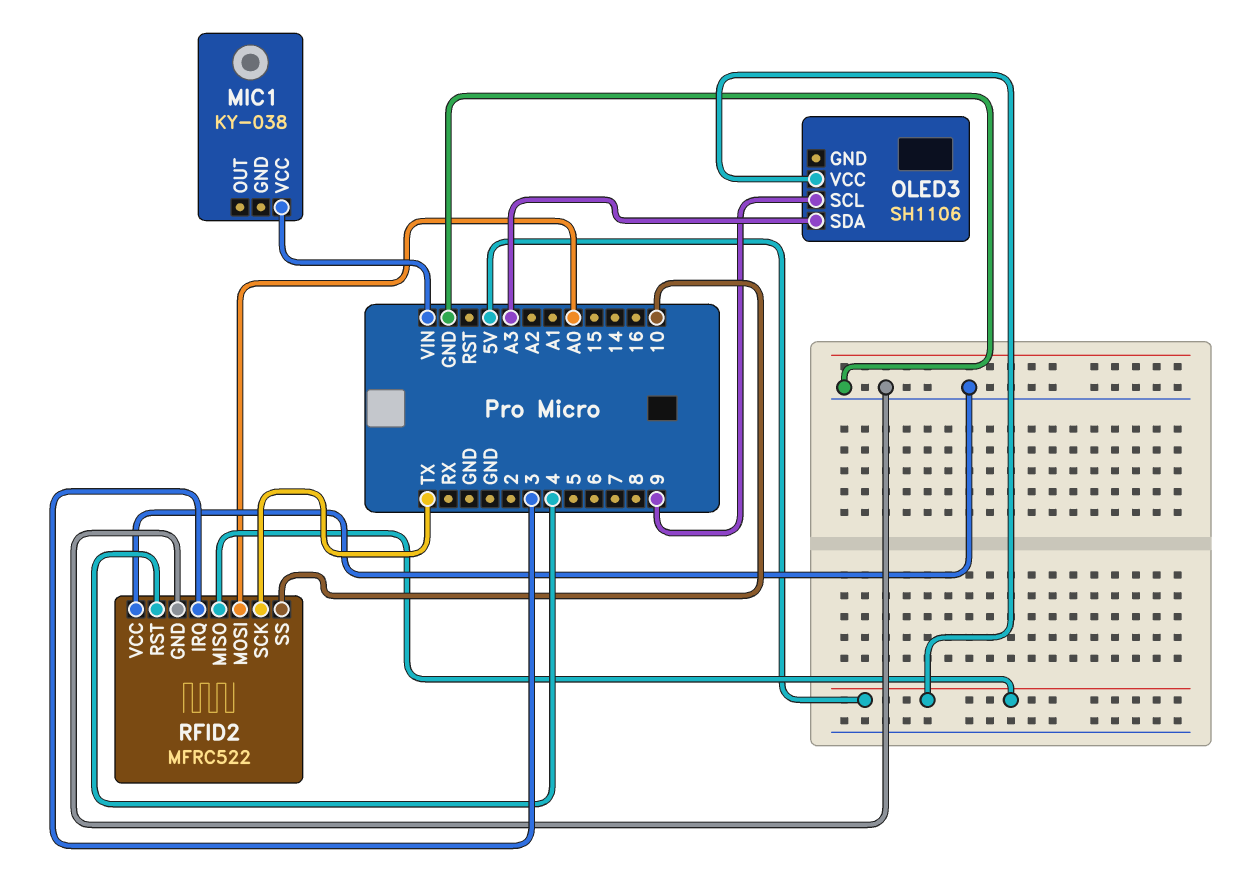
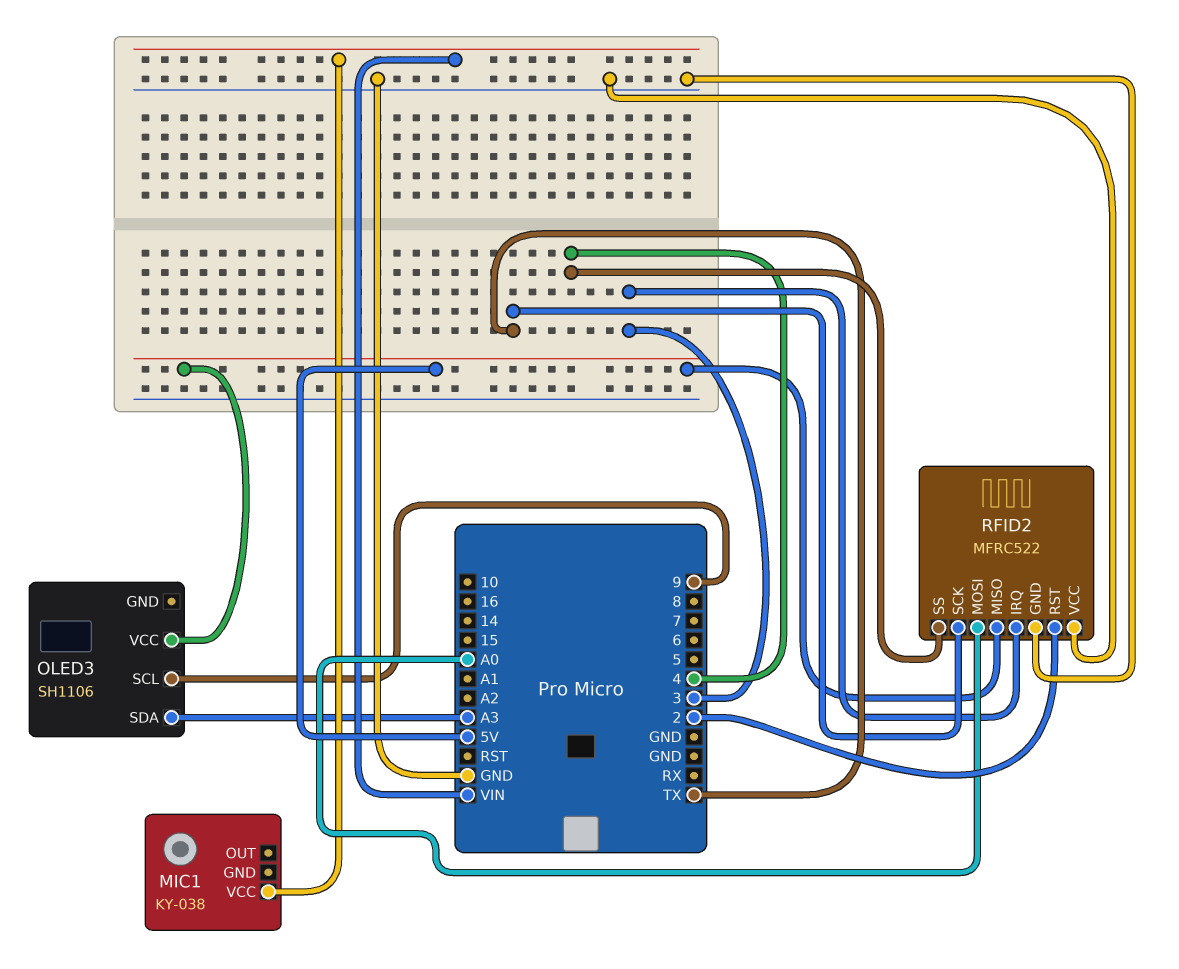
RFID2 pin RST: 4 -> 2
RFID2 pin SS: 10 -> 4

